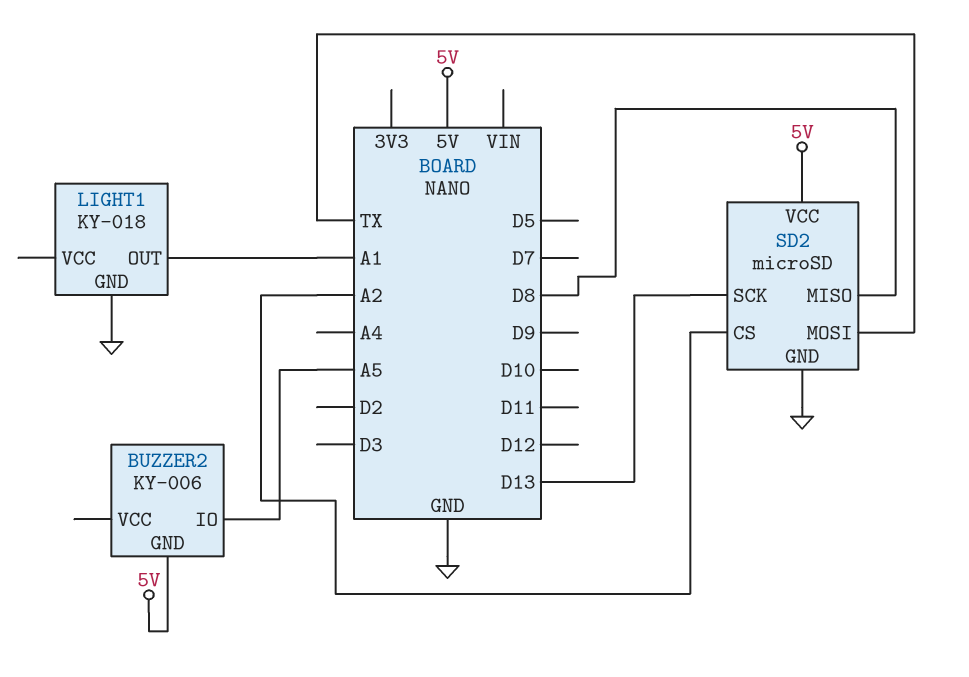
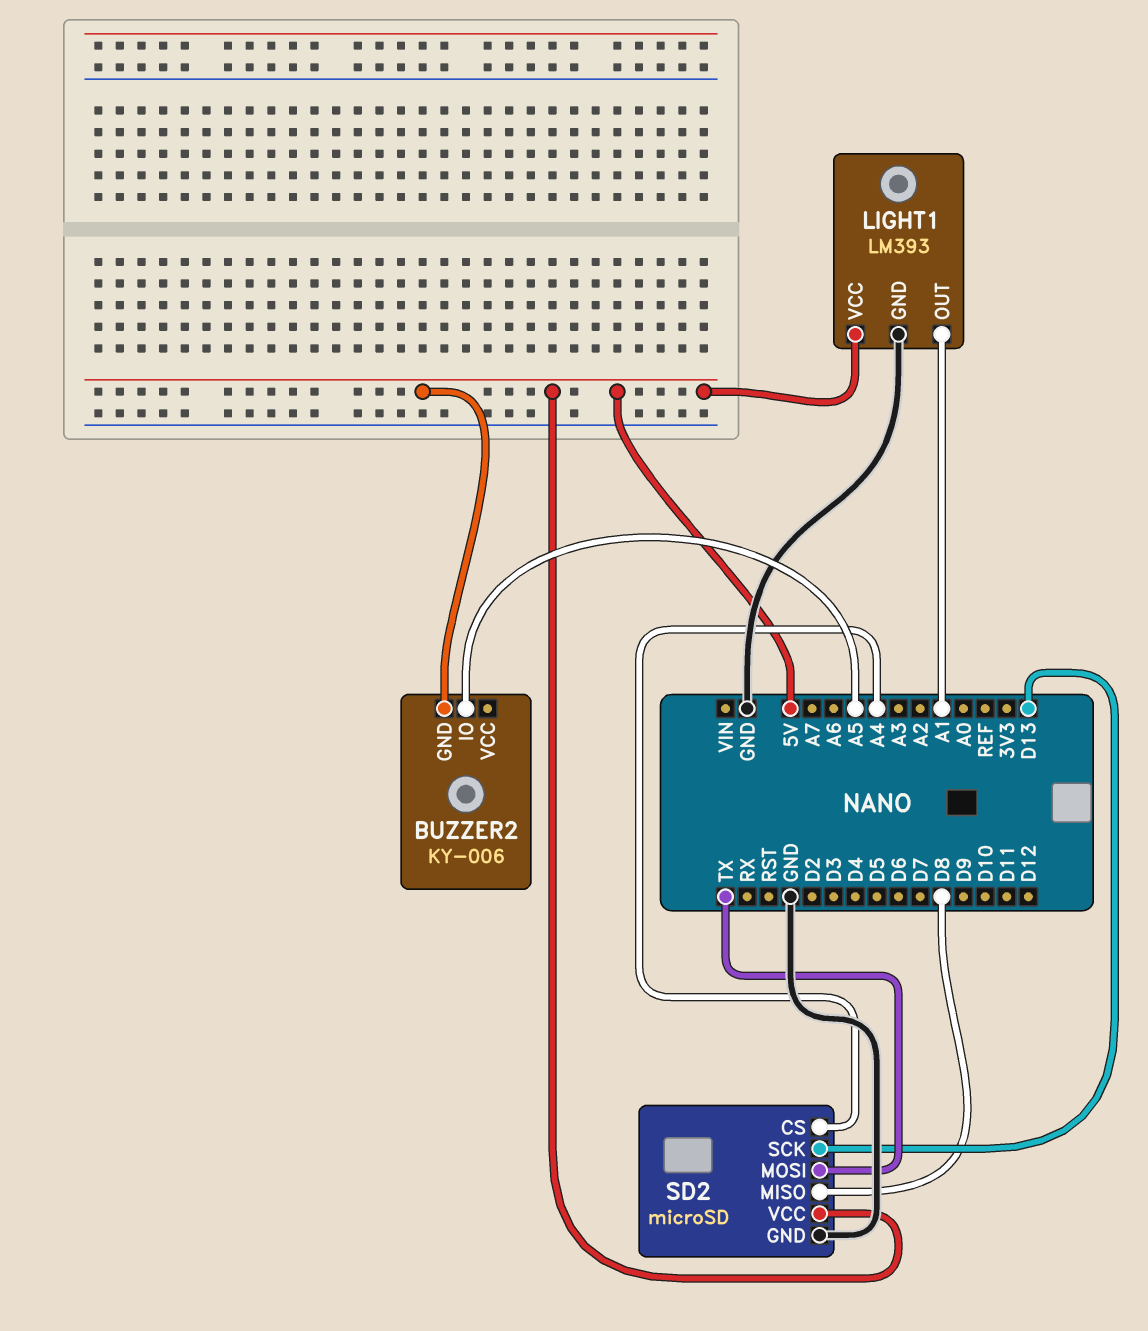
LIGHT1: KY-018 -> LM393
LIGHT1 pin VCC: none -> 5V
SD2 pin CS: A2 -> A4

